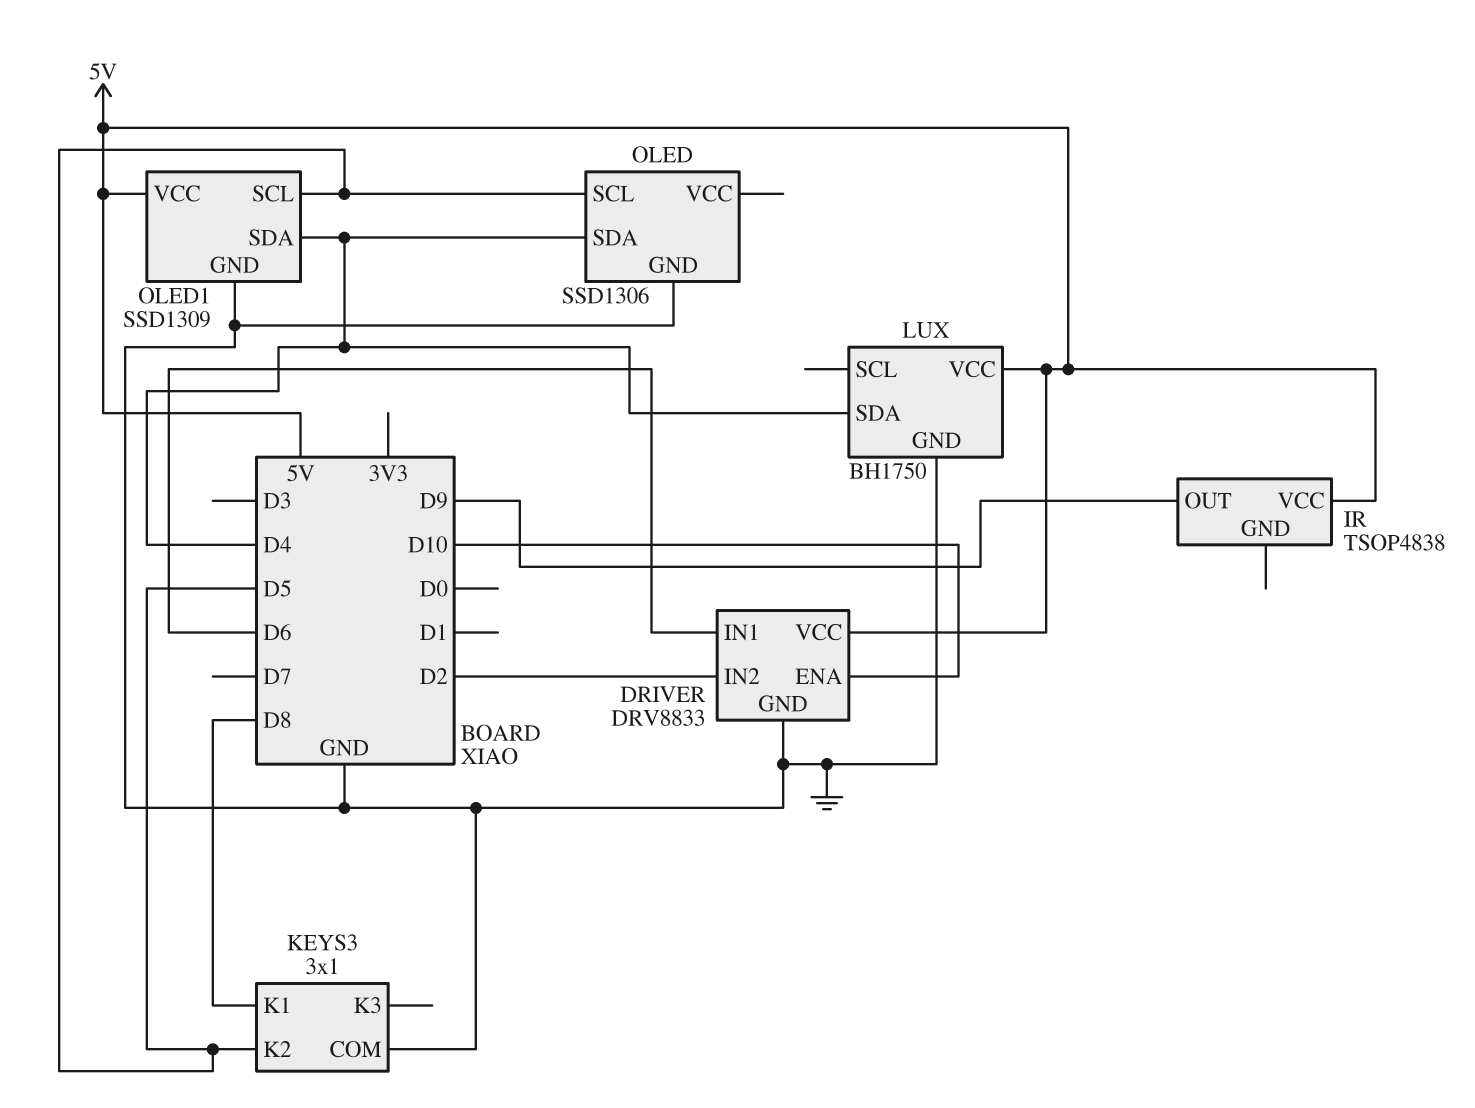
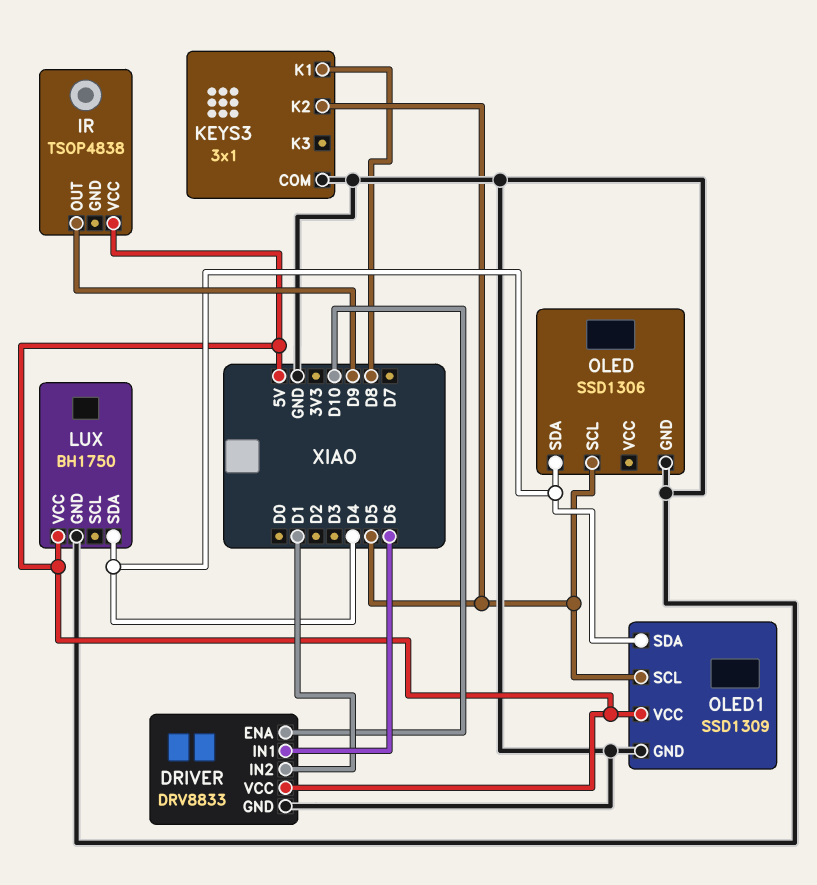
DRIVER pin IN2: D2 -> D1

